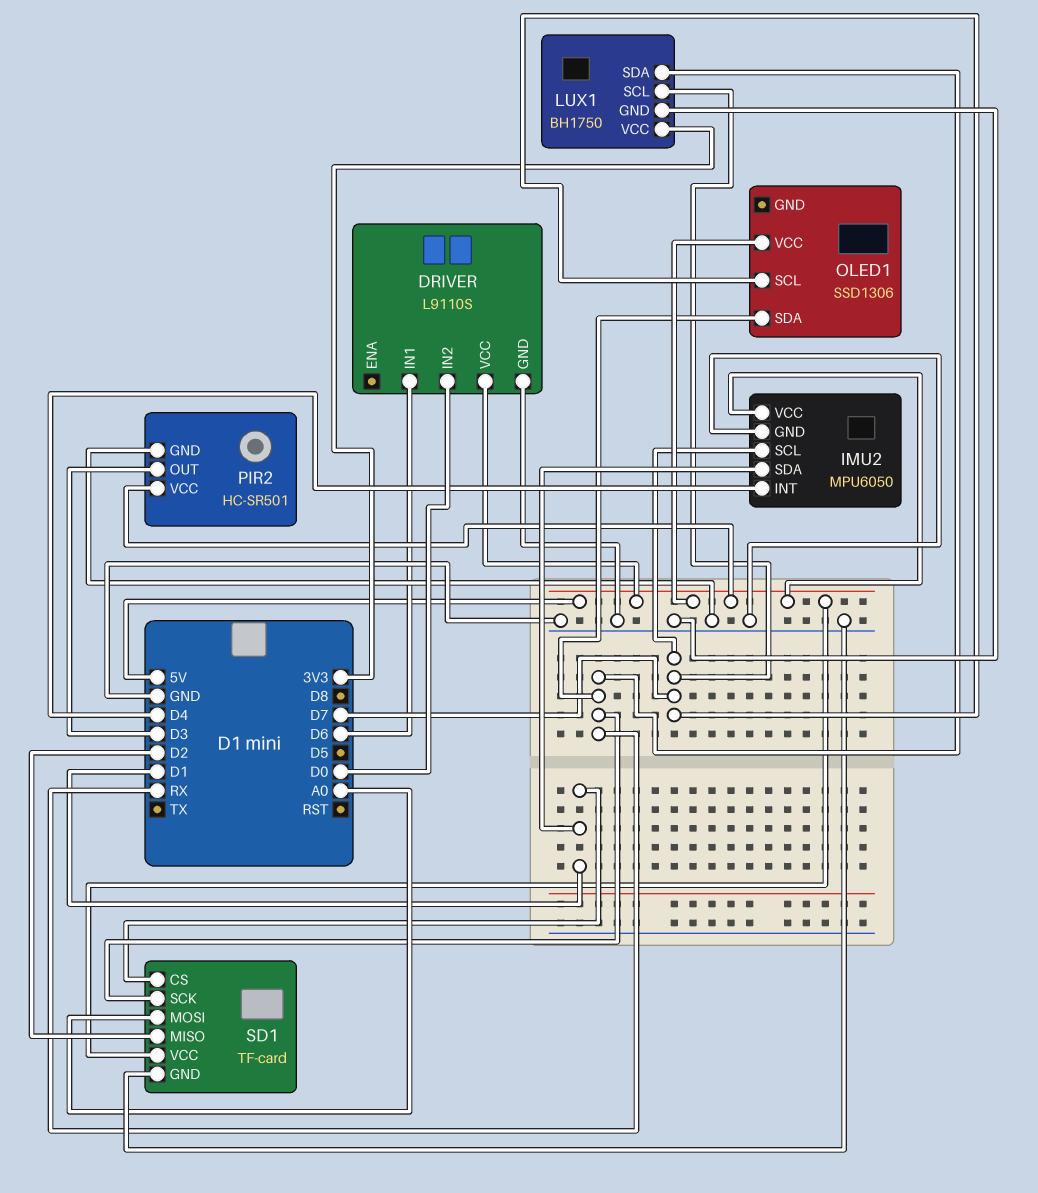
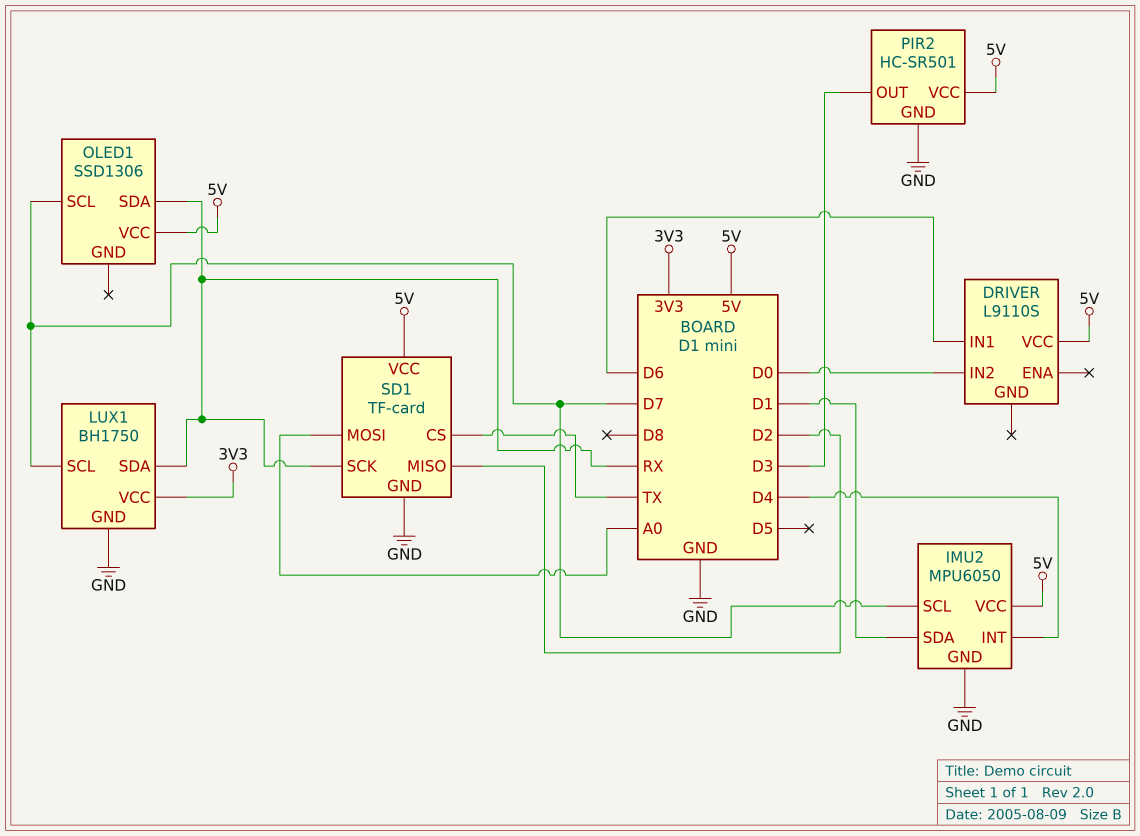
DRIVER pin GND: GND -> none
SD1 pin CS: D1 -> TX

